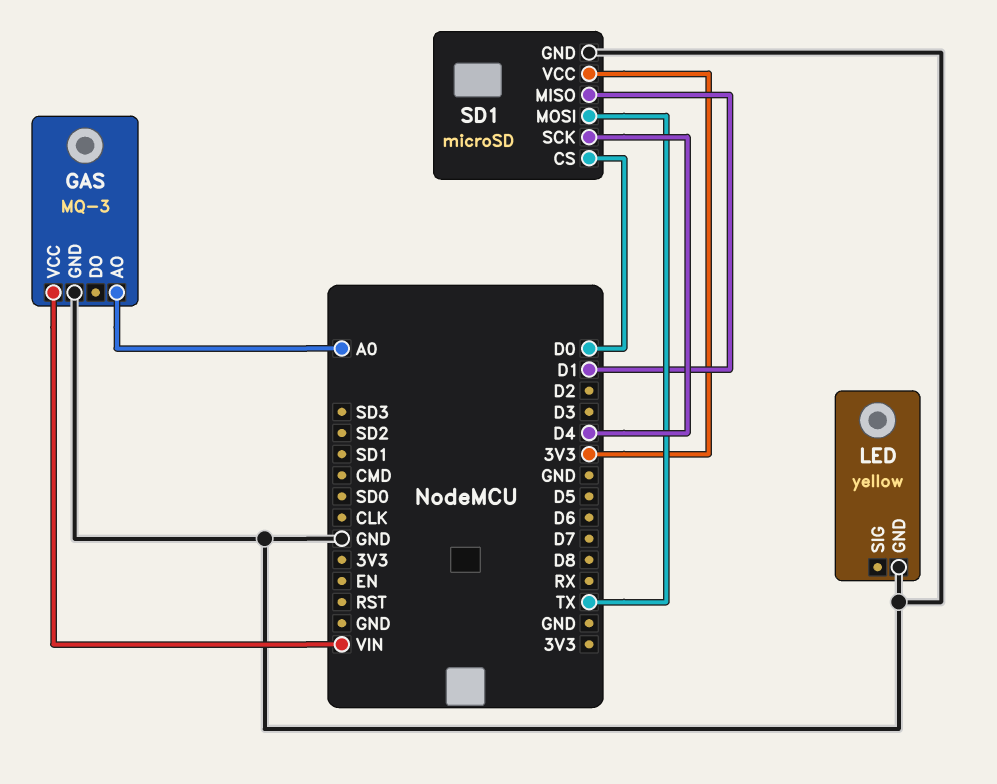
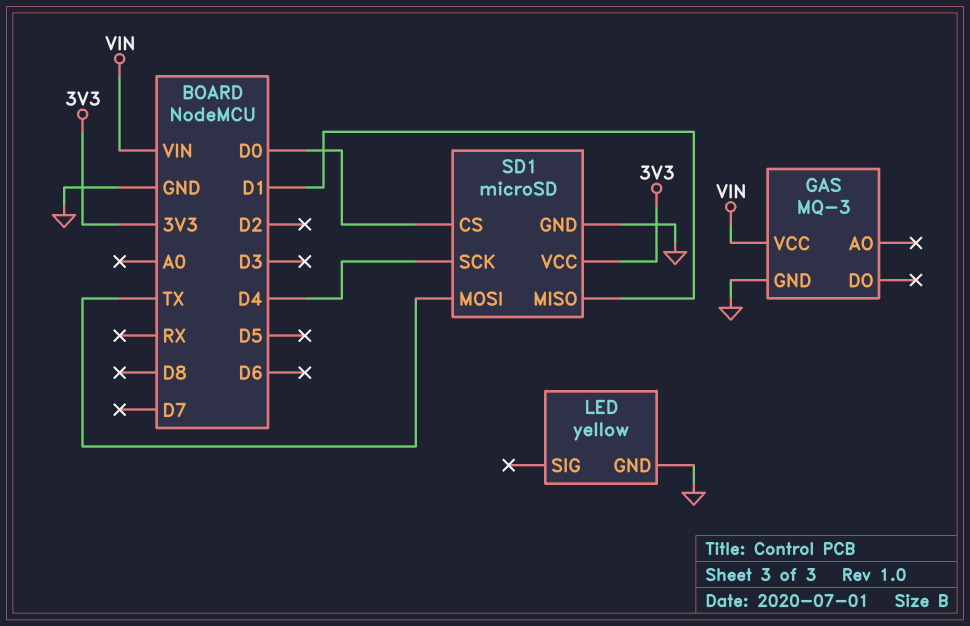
GAS pin AO: A0 -> none

